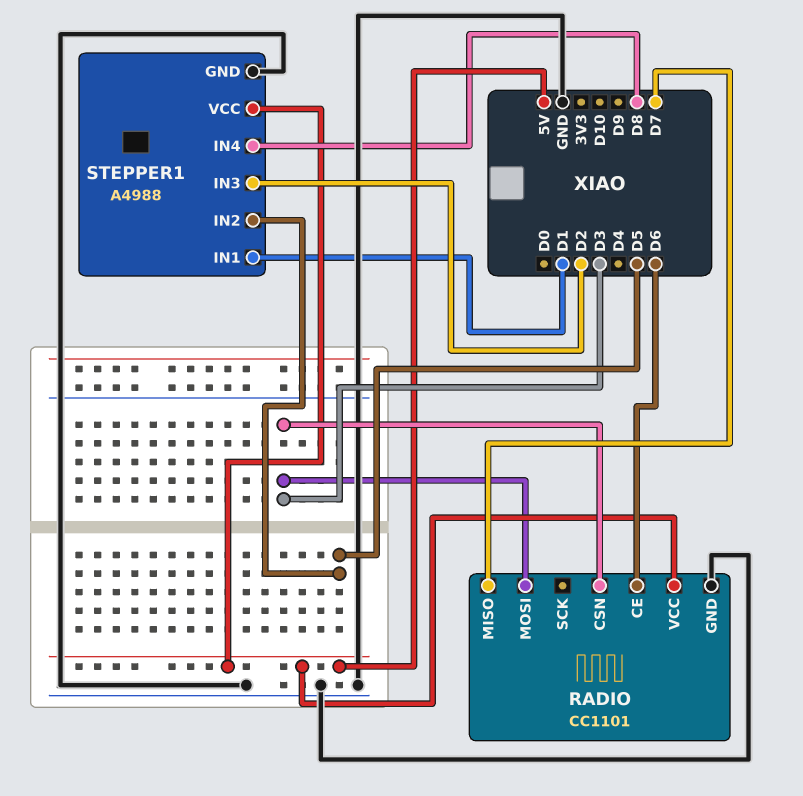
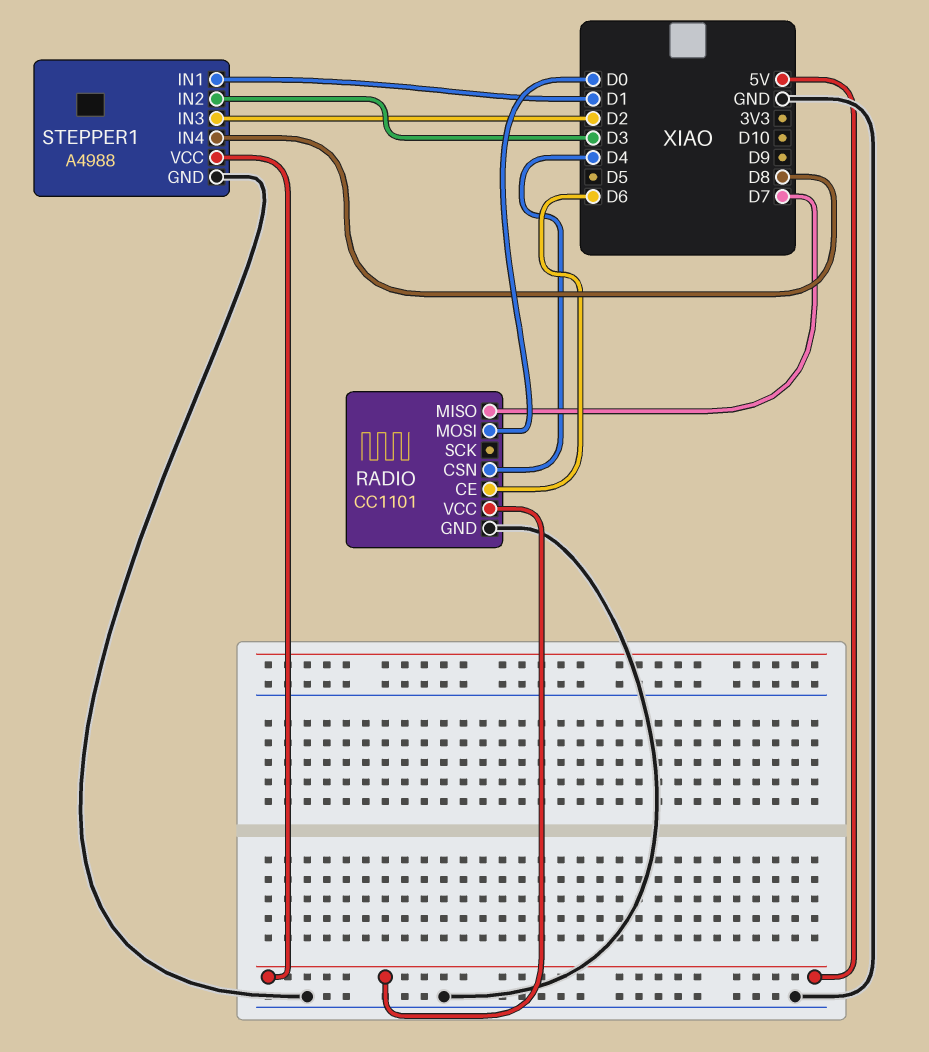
RADIO pin CSN: D3 -> D4
RADIO pin MOSI: D3 -> D0
STEPPER1 pin IN2: D5 -> D3

